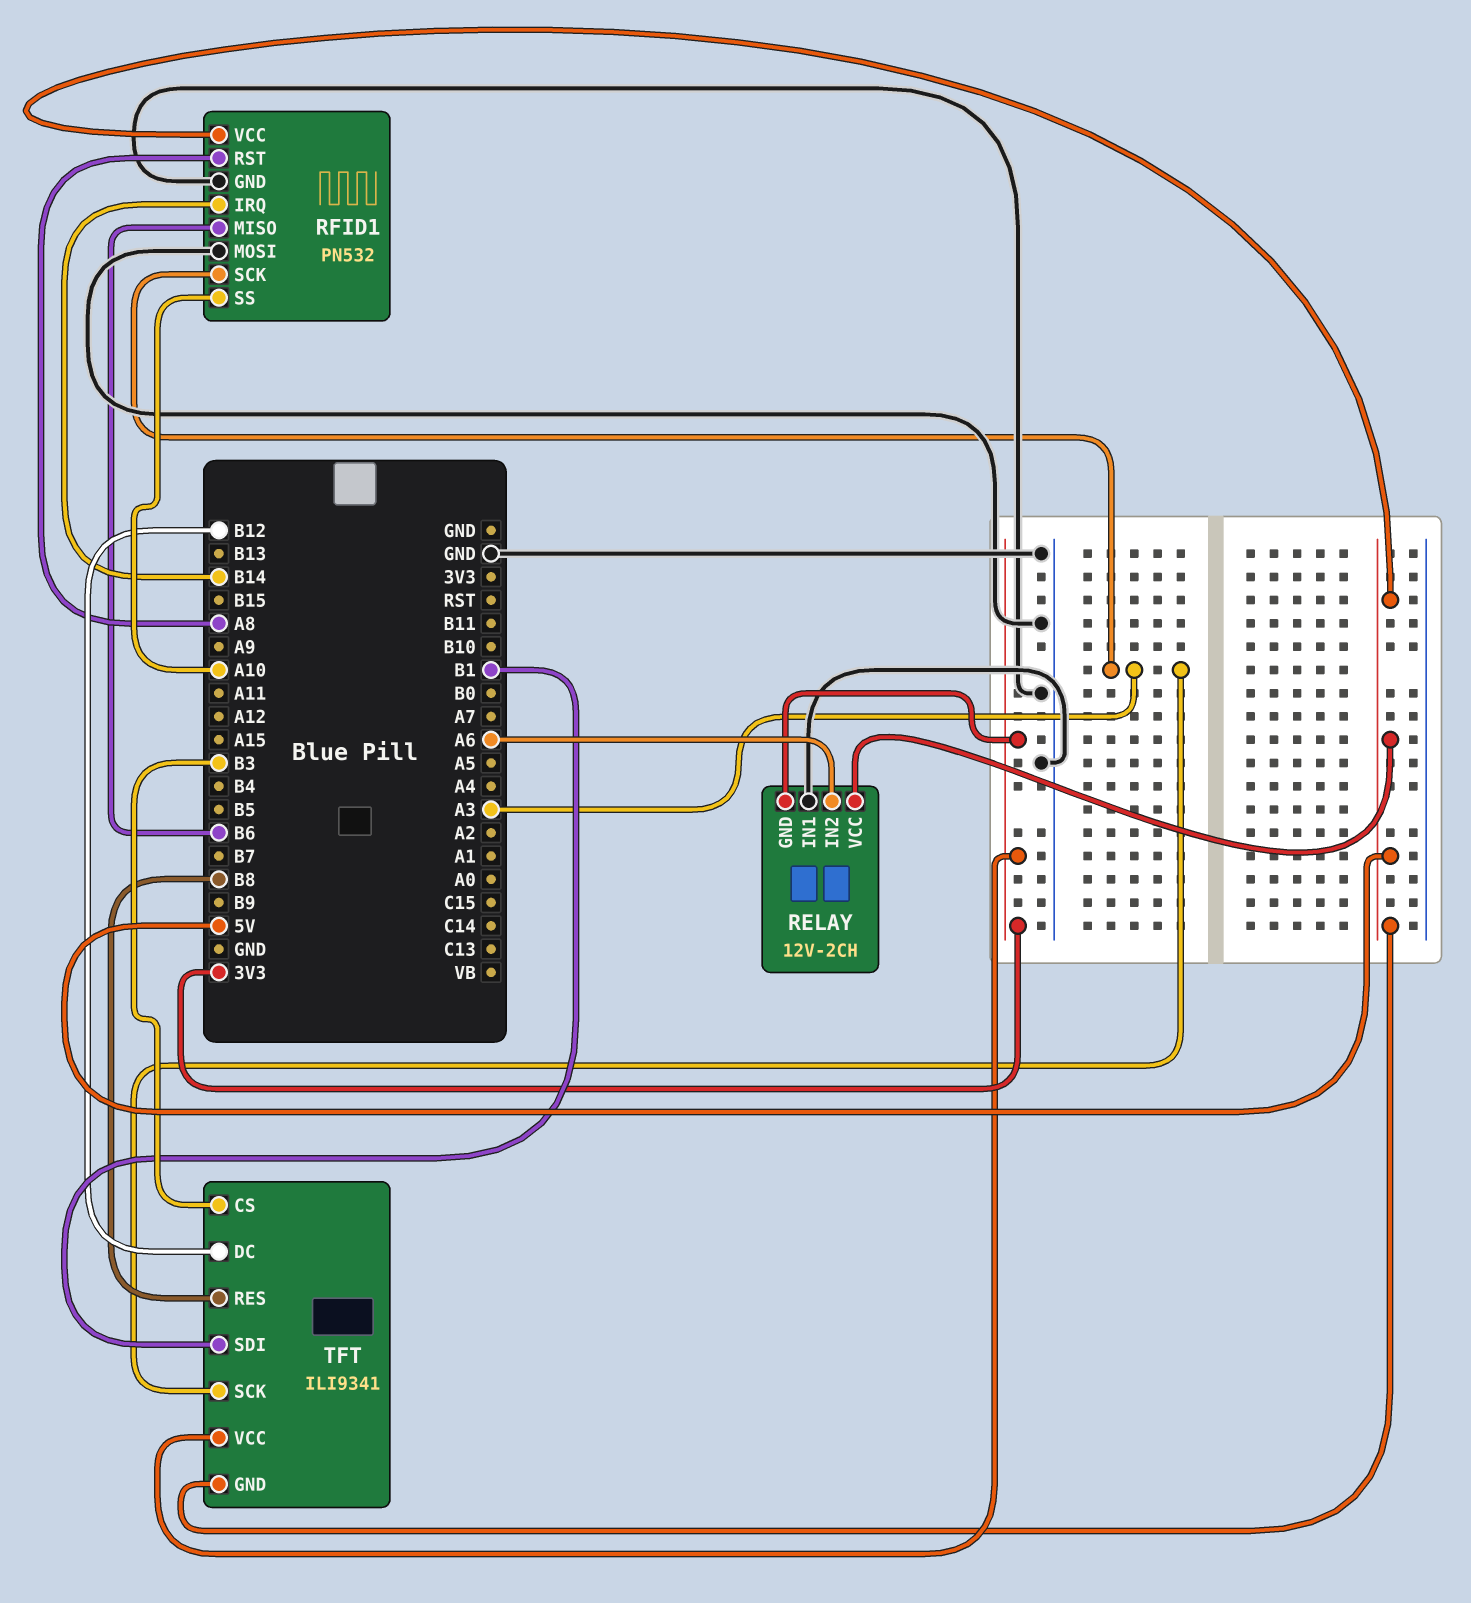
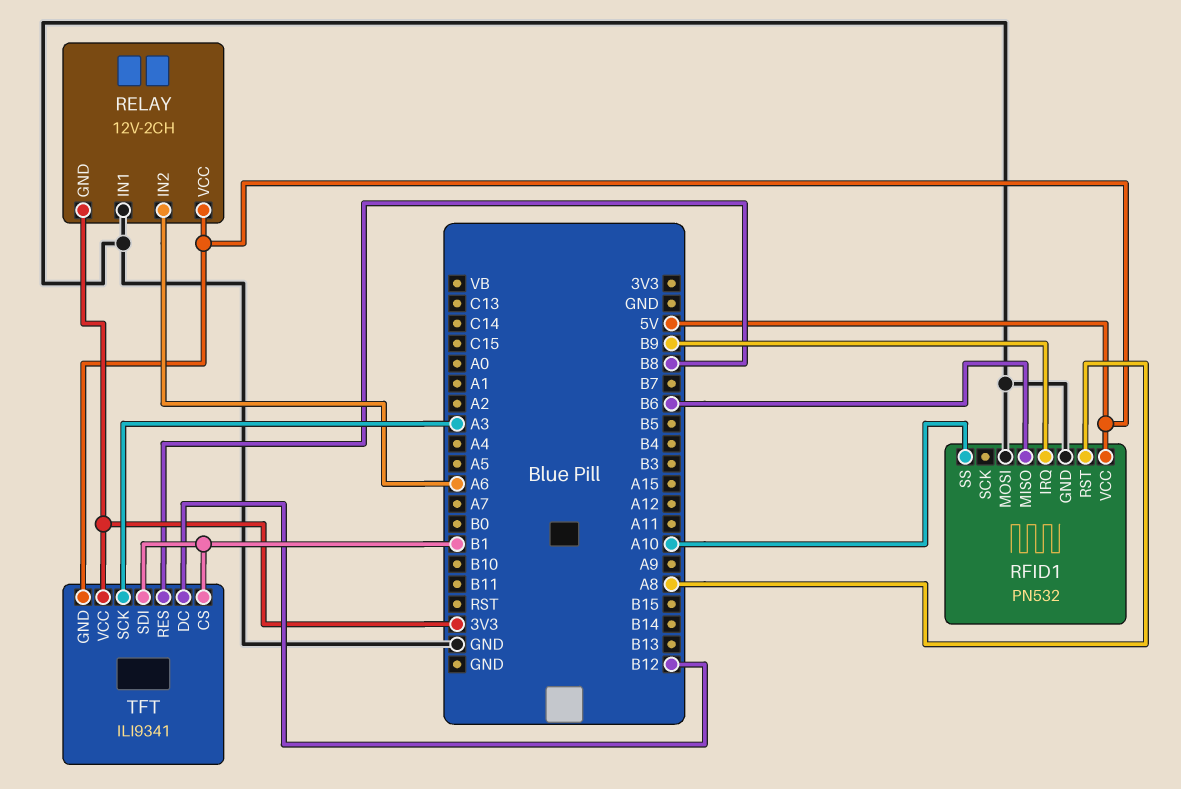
RFID1 pin IRQ: B14 -> B9
RFID1 pin SCK: A3 -> none
TFT pin CS: B3 -> B1

